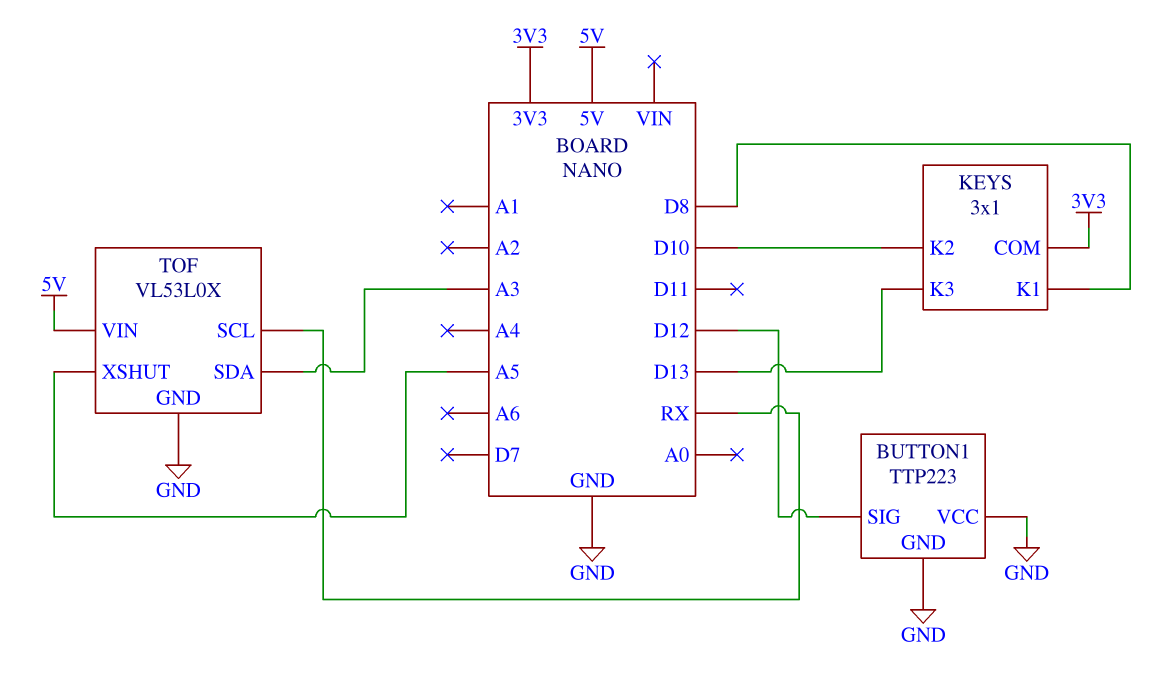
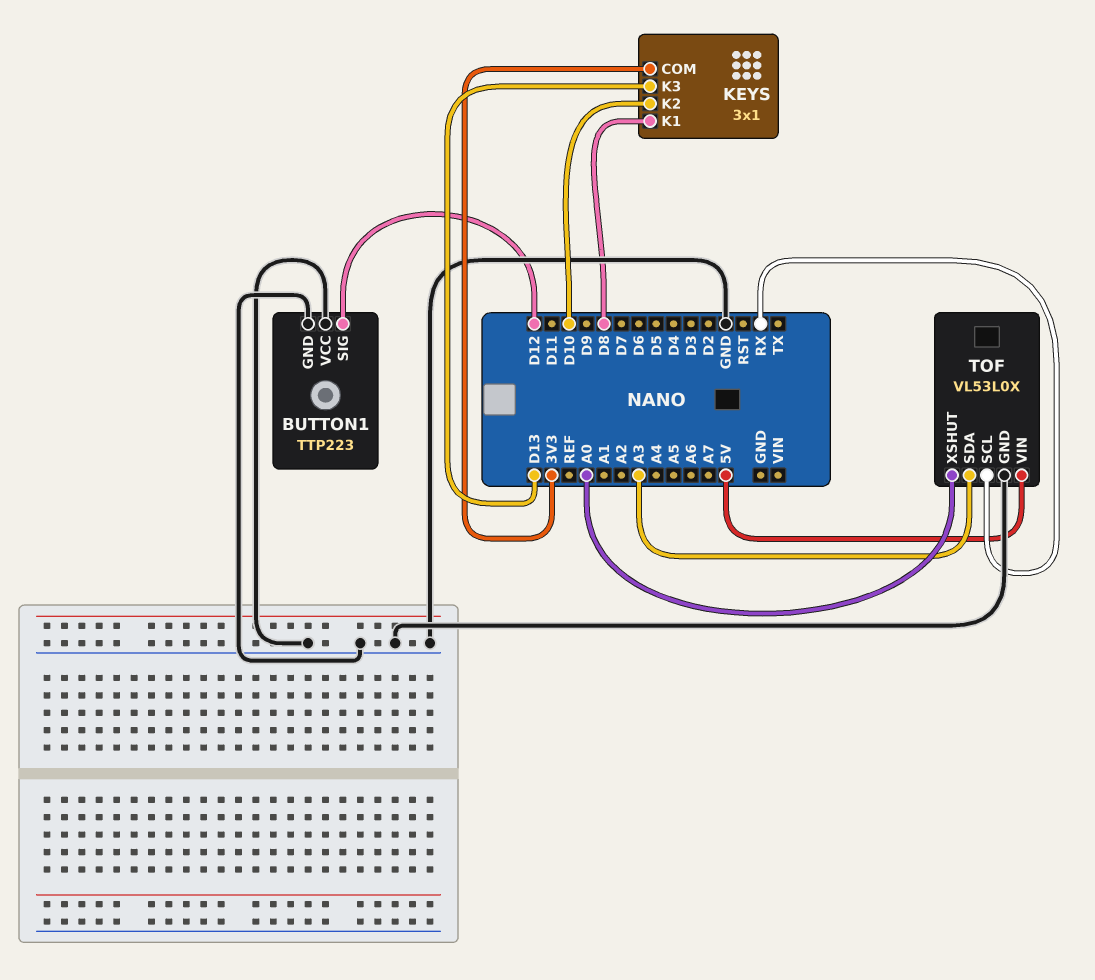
TOF pin XSHUT: A5 -> A0

